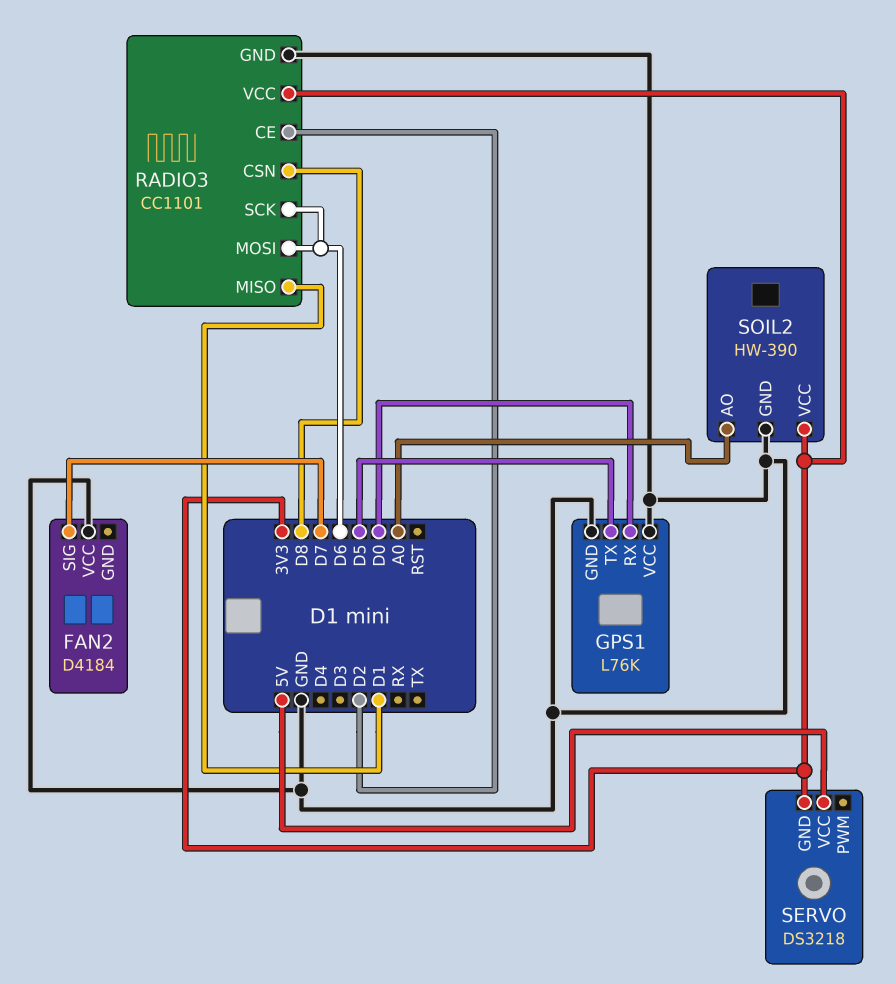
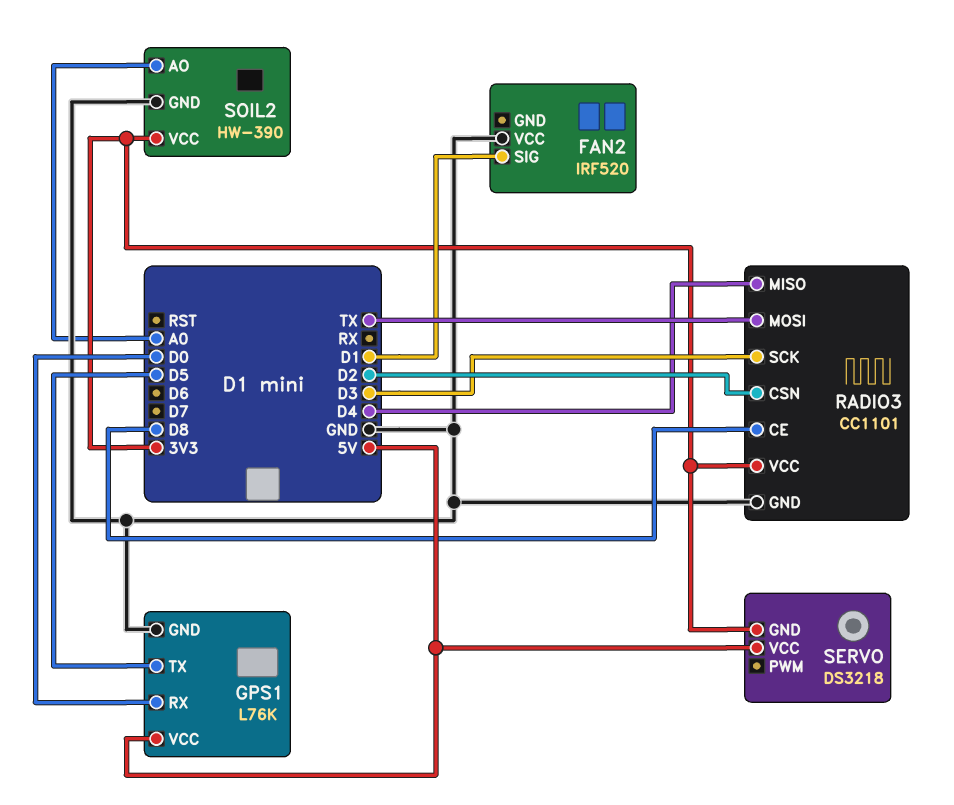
FAN2: D4184 -> IRF520
FAN2 pin SIG: D7 -> D1
GPS1 pin VCC: GND -> 5V
RADIO3 pin CE: D2 -> D8
RADIO3 pin CSN: D8 -> D2
RADIO3 pin MISO: D1 -> D4
RADIO3 pin MOSI: D6 -> TX
RADIO3 pin SCK: D6 -> D3

